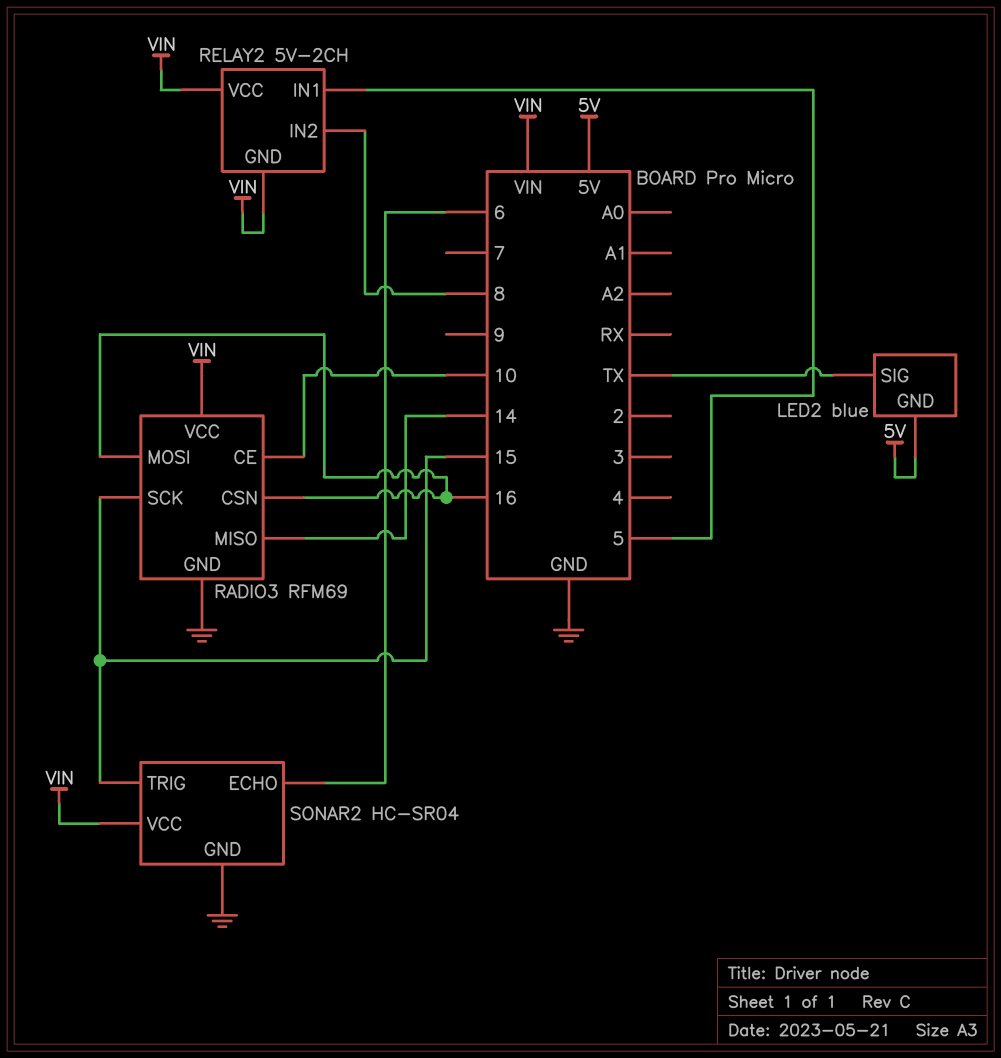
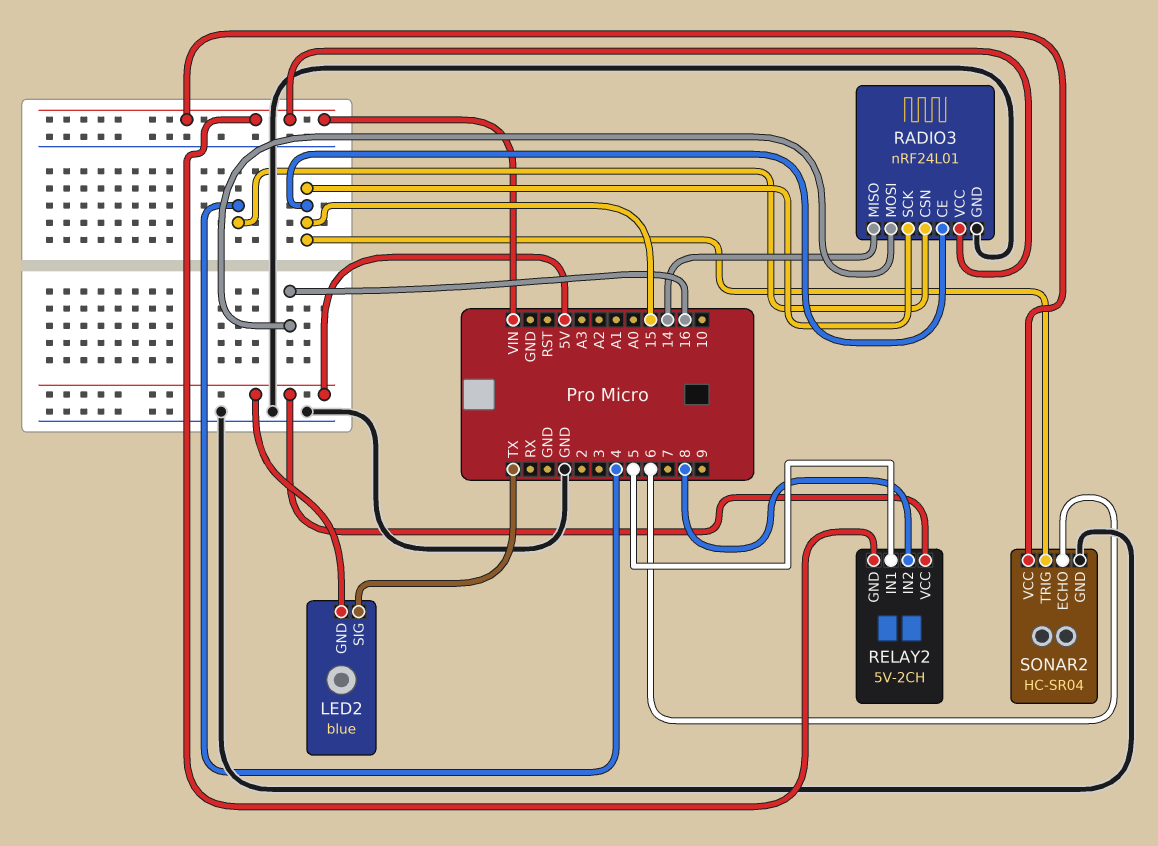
RADIO3: RFM69 -> nRF24L01
RADIO3 pin CE: 10 -> 15
RADIO3 pin CSN: 16 -> 4
RELAY2 pin VCC: VIN -> 5V

